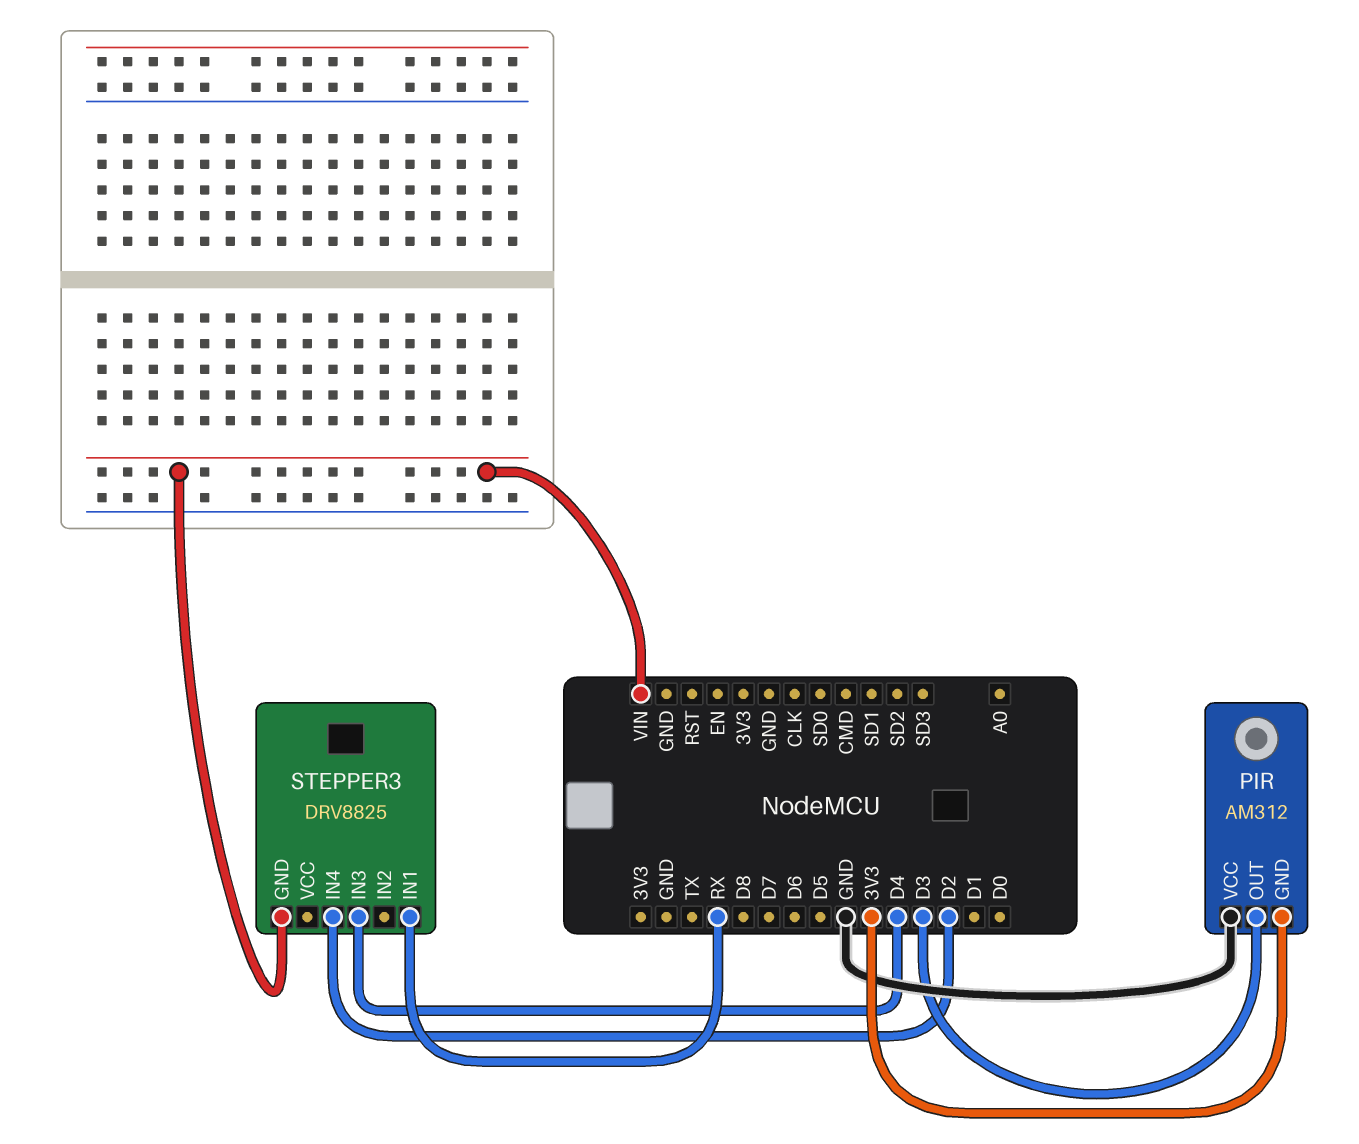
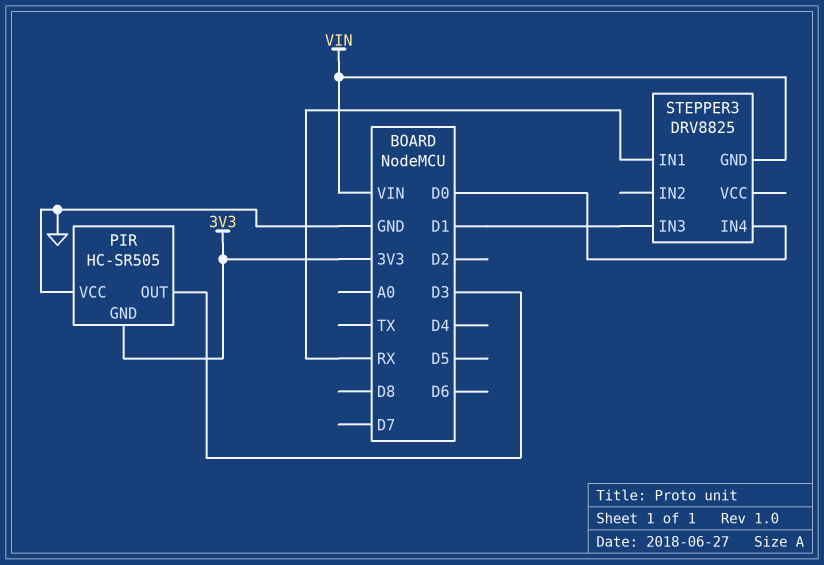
PIR: AM312 -> HC-SR505
STEPPER3 pin IN3: D4 -> D1
STEPPER3 pin IN4: D2 -> D0

